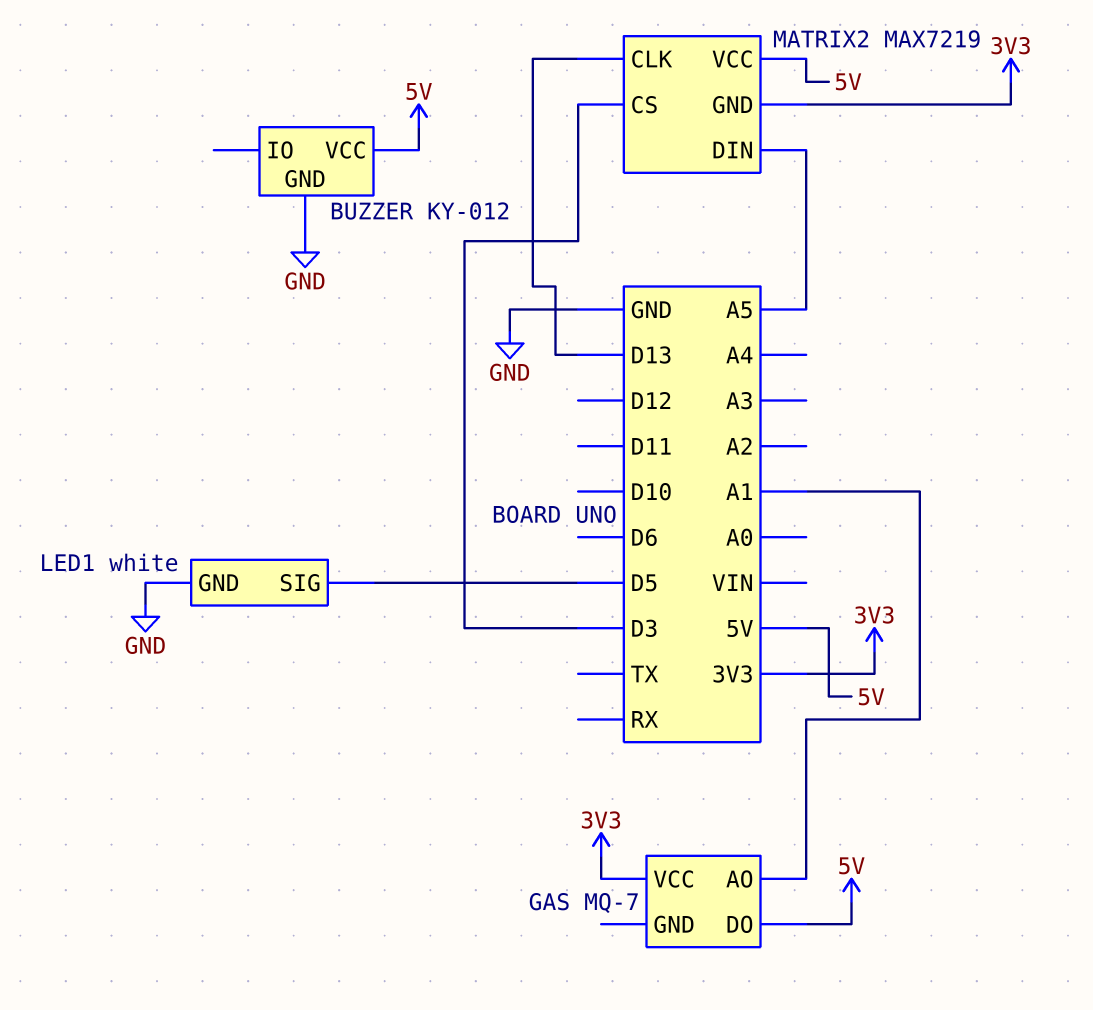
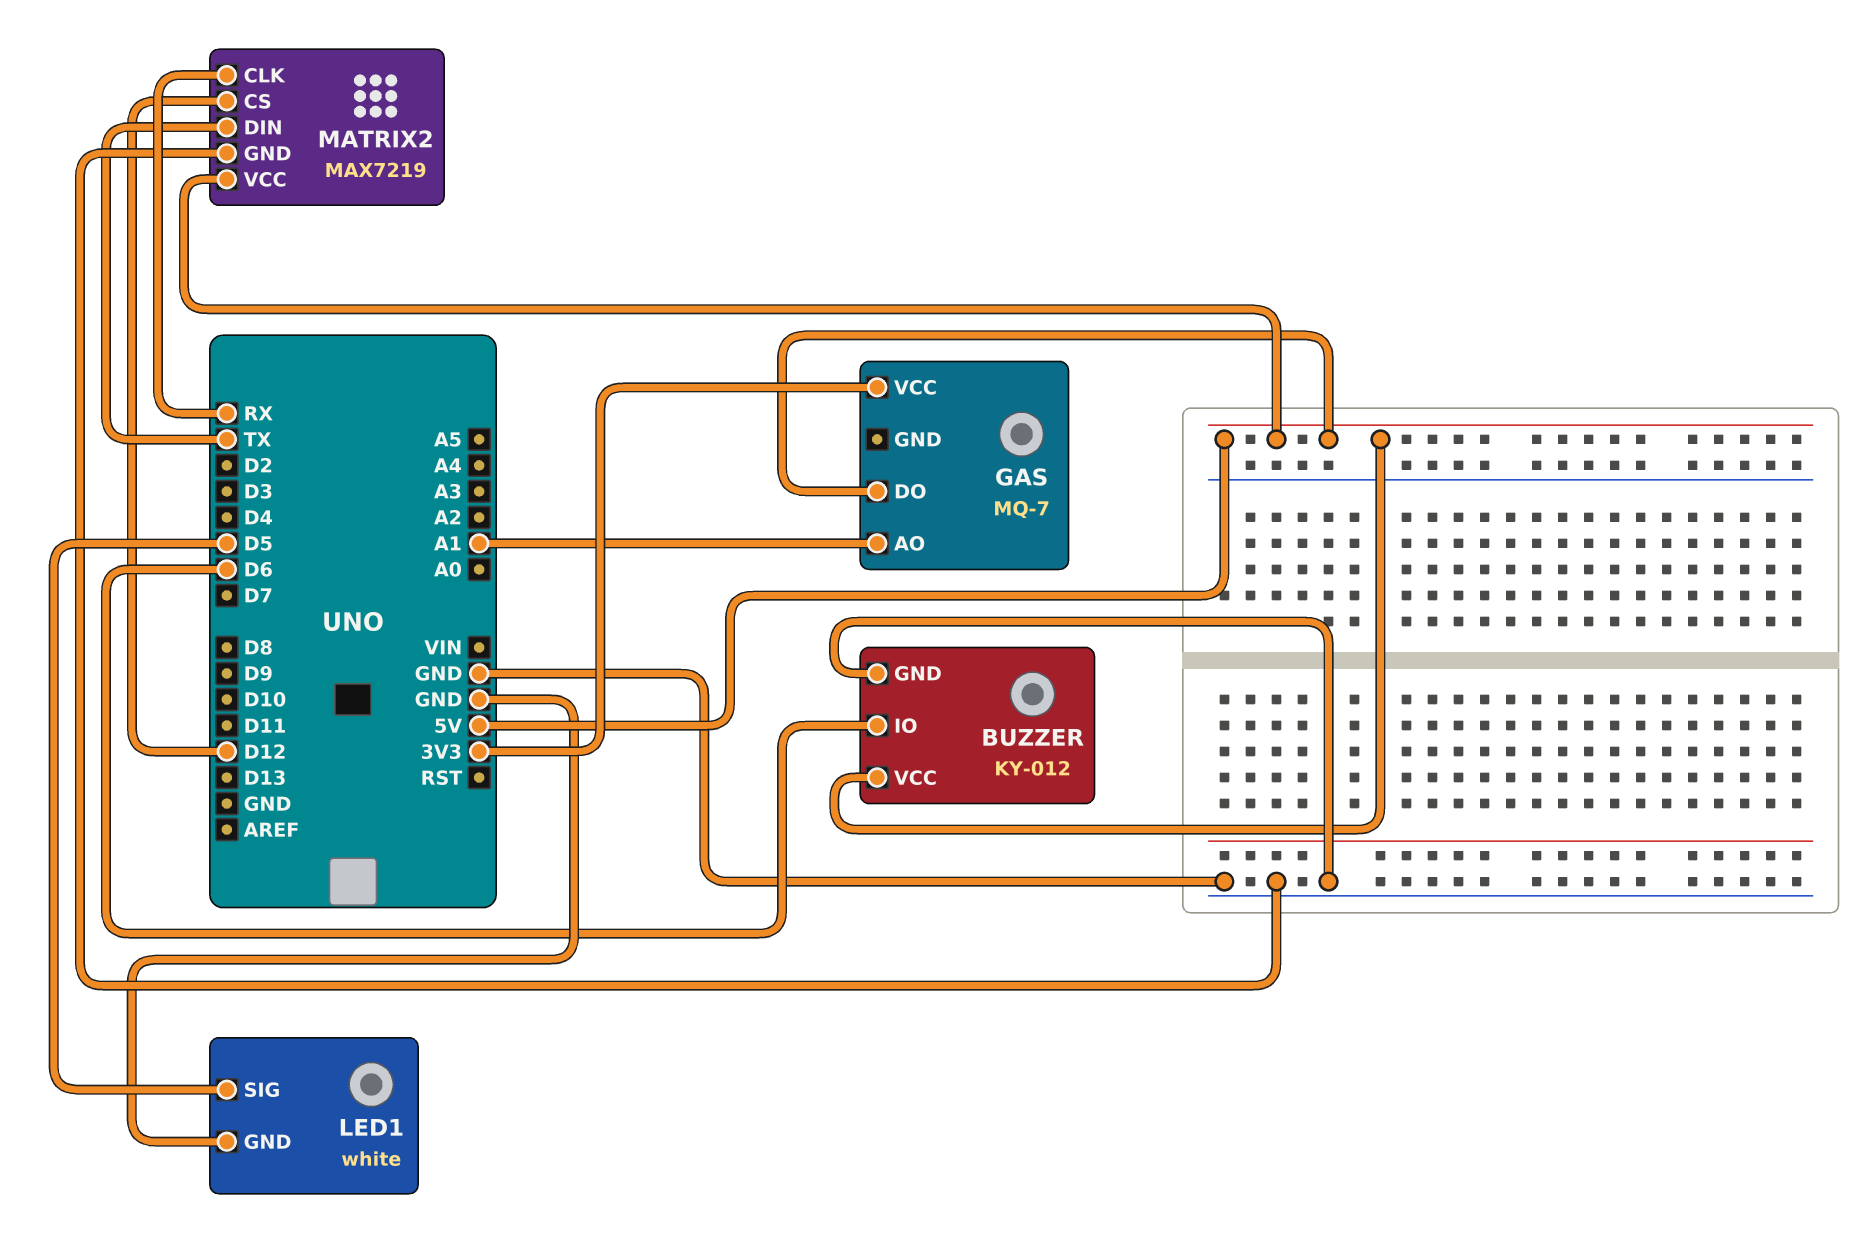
BUZZER pin IO: none -> D6
MATRIX2 pin CLK: D13 -> RX
MATRIX2 pin CS: D3 -> D12
MATRIX2 pin DIN: A5 -> TX
MATRIX2 pin GND: 3V3 -> GND

